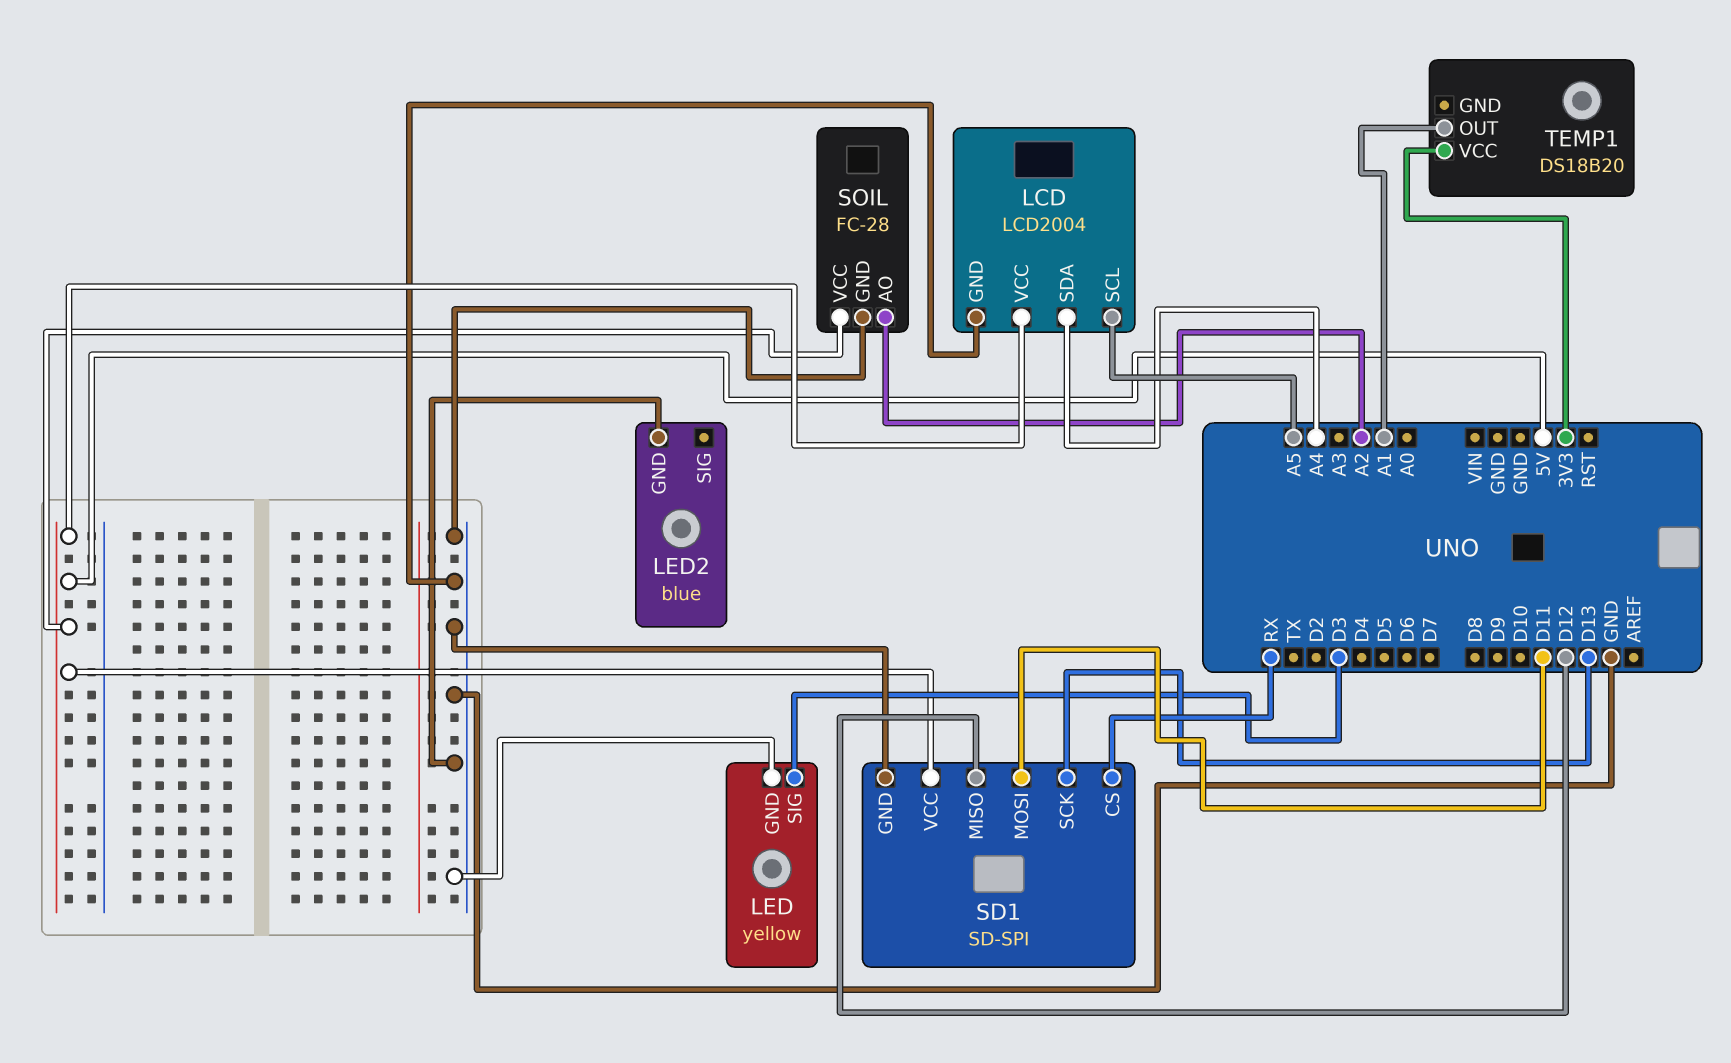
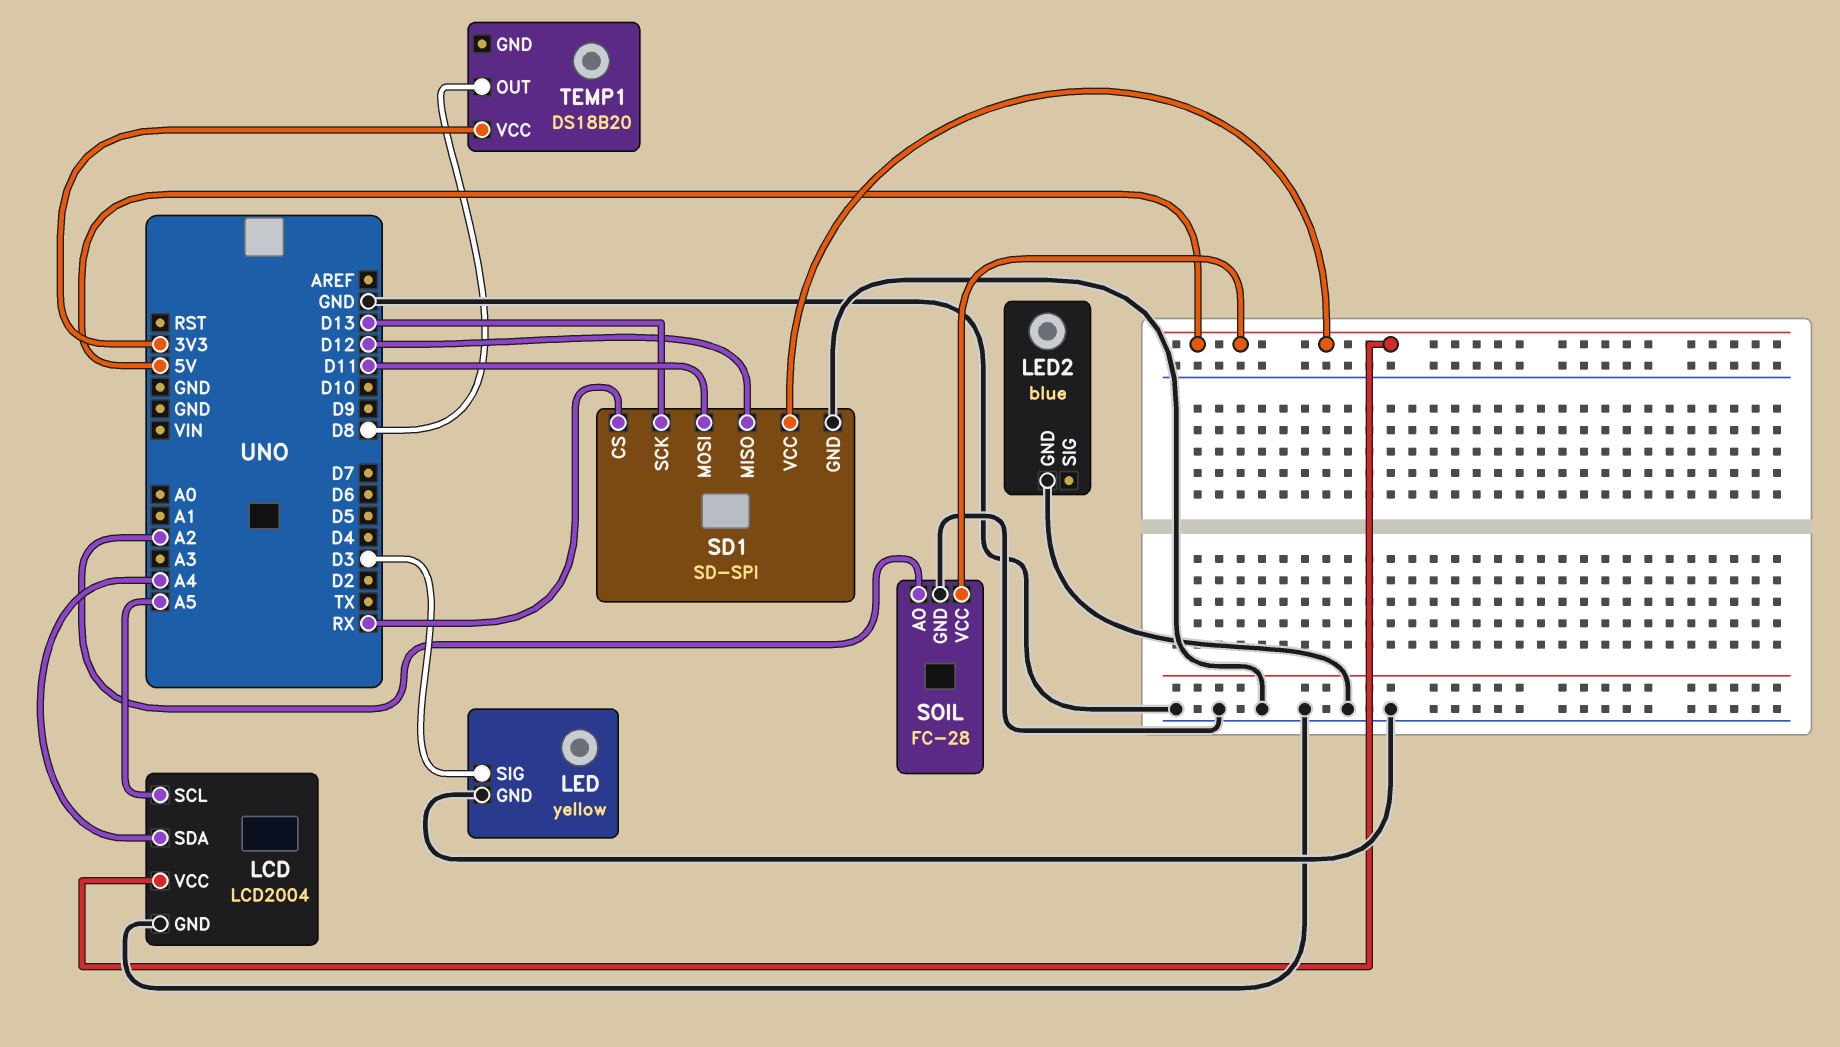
TEMP1 pin OUT: A1 -> D8

